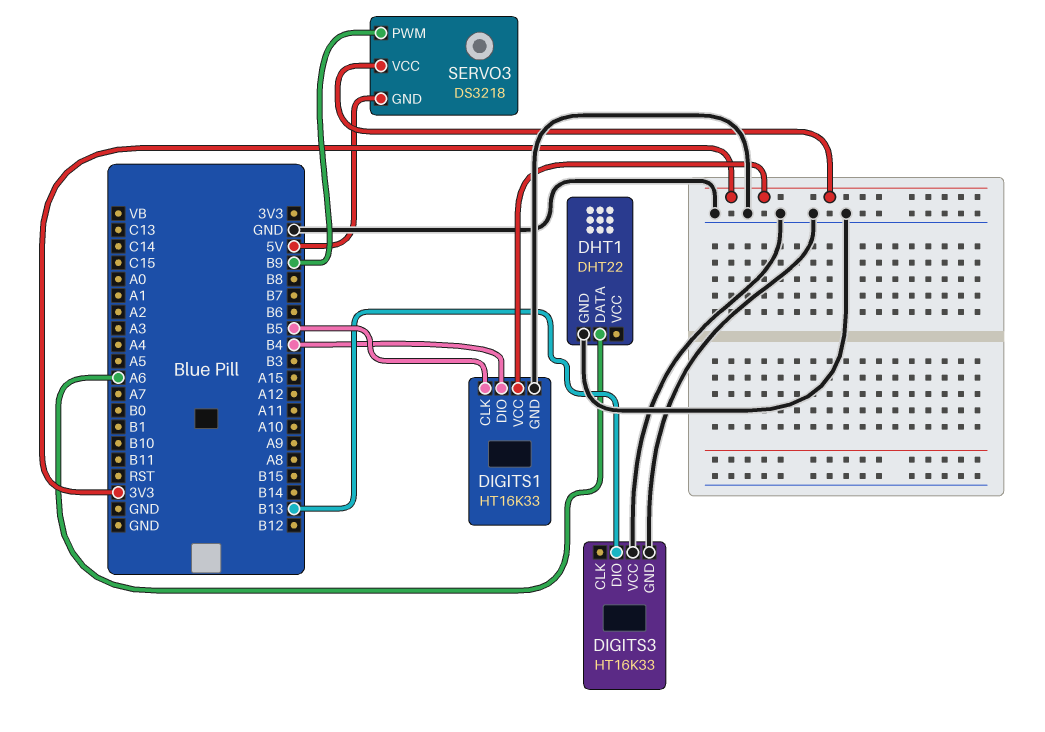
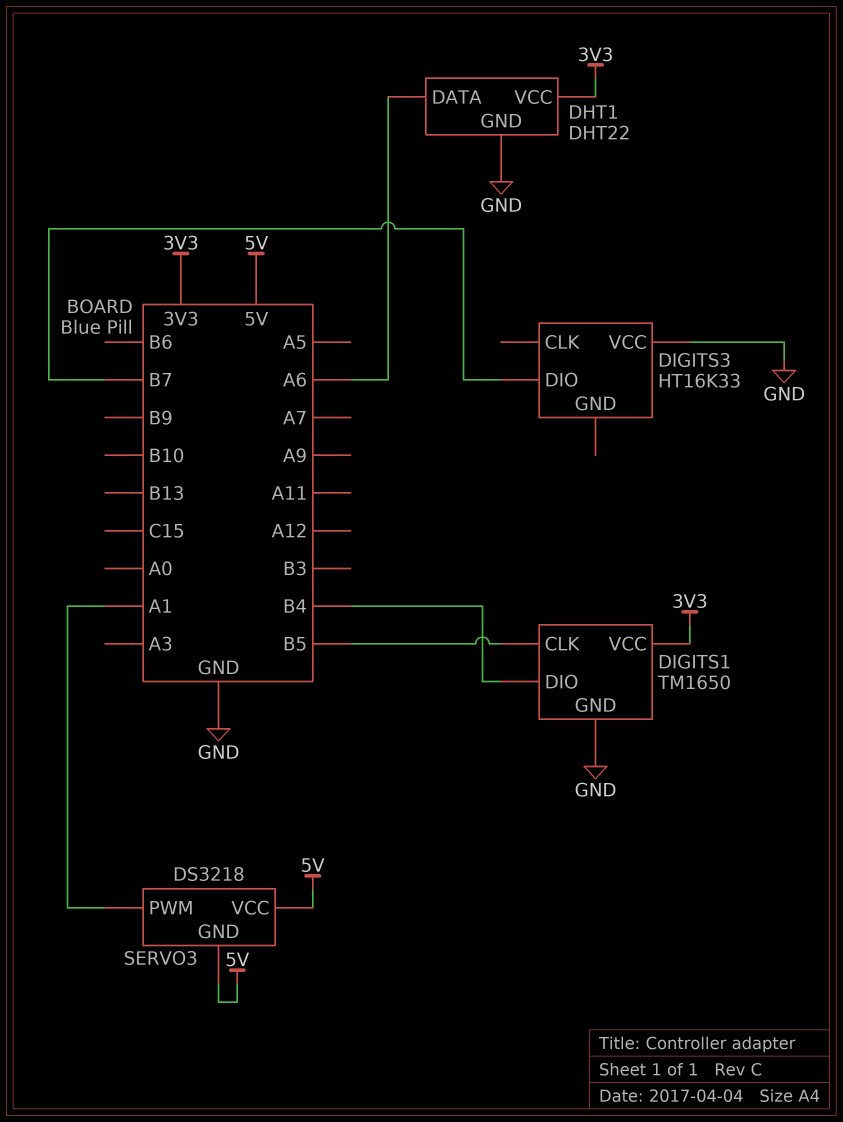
DHT1 pin VCC: none -> 3V3
DIGITS1: HT16K33 -> TM1650
DIGITS3 pin DIO: B13 -> B7
DIGITS3 pin GND: GND -> none
SERVO3 pin PWM: B9 -> A1
SERVO3 pin VCC: 3V3 -> 5V

